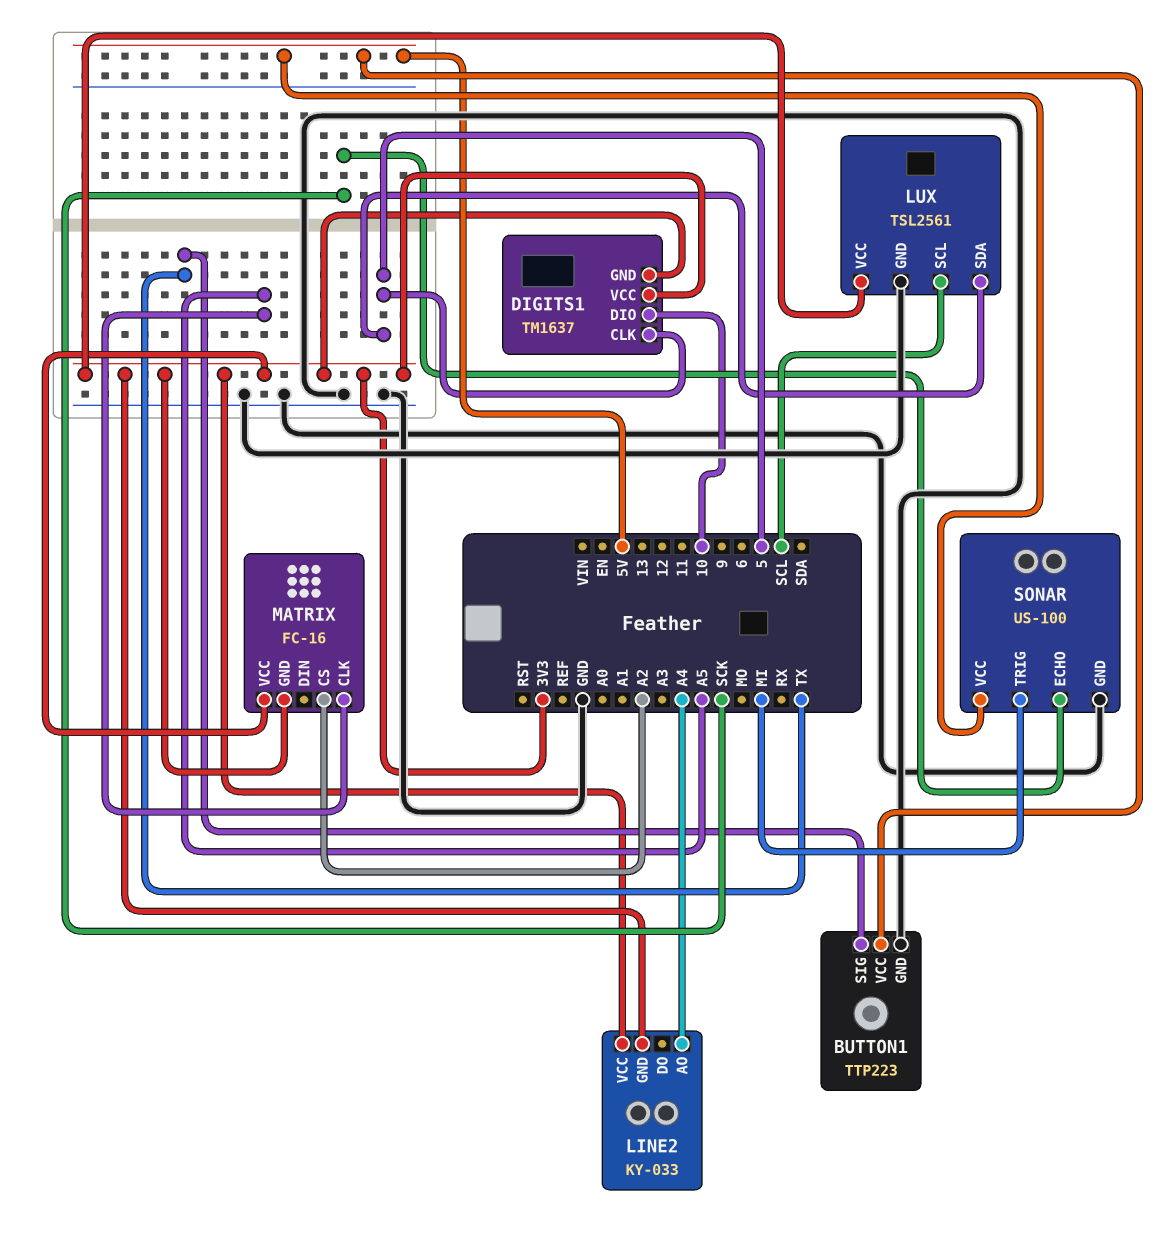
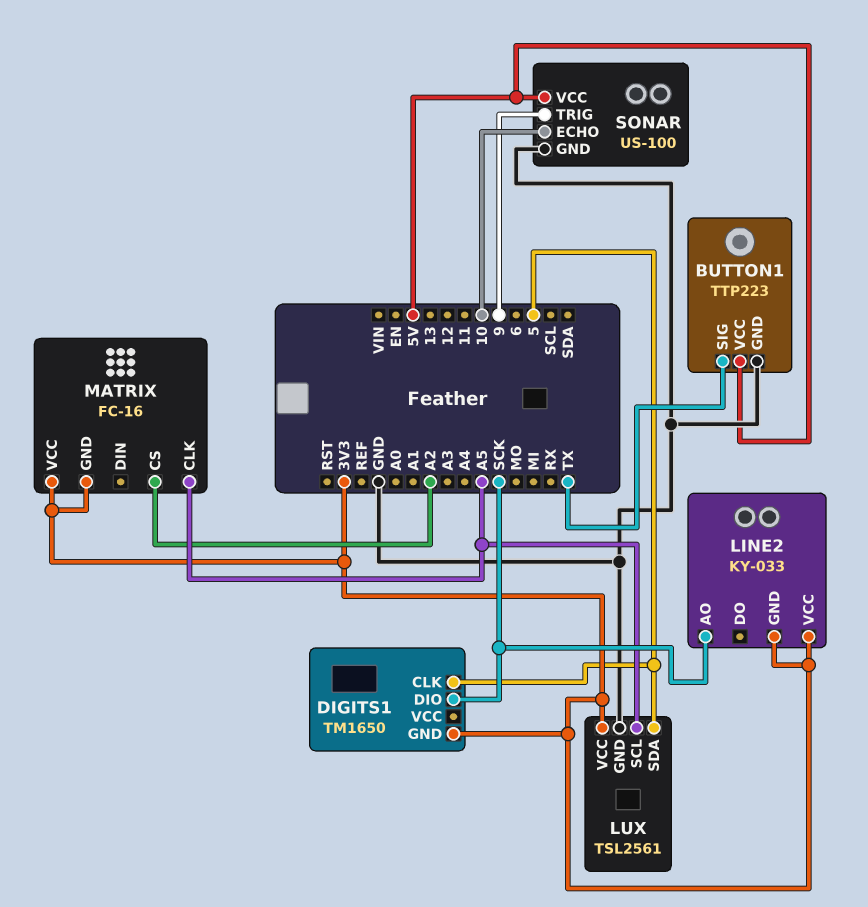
DIGITS1: TM1637 -> TM1650
DIGITS1 pin DIO: 10 -> SCK
DIGITS1 pin VCC: 3V3 -> none
LINE2 pin AO: A4 -> SCK
LUX pin SCL: SCL -> A5
SONAR pin ECHO: SCK -> 10
SONAR pin TRIG: MI -> 9

